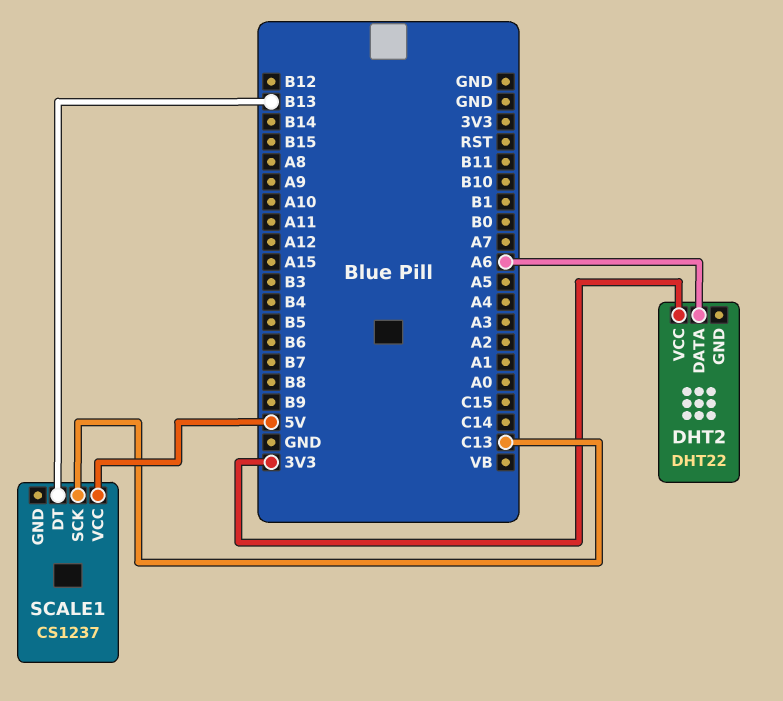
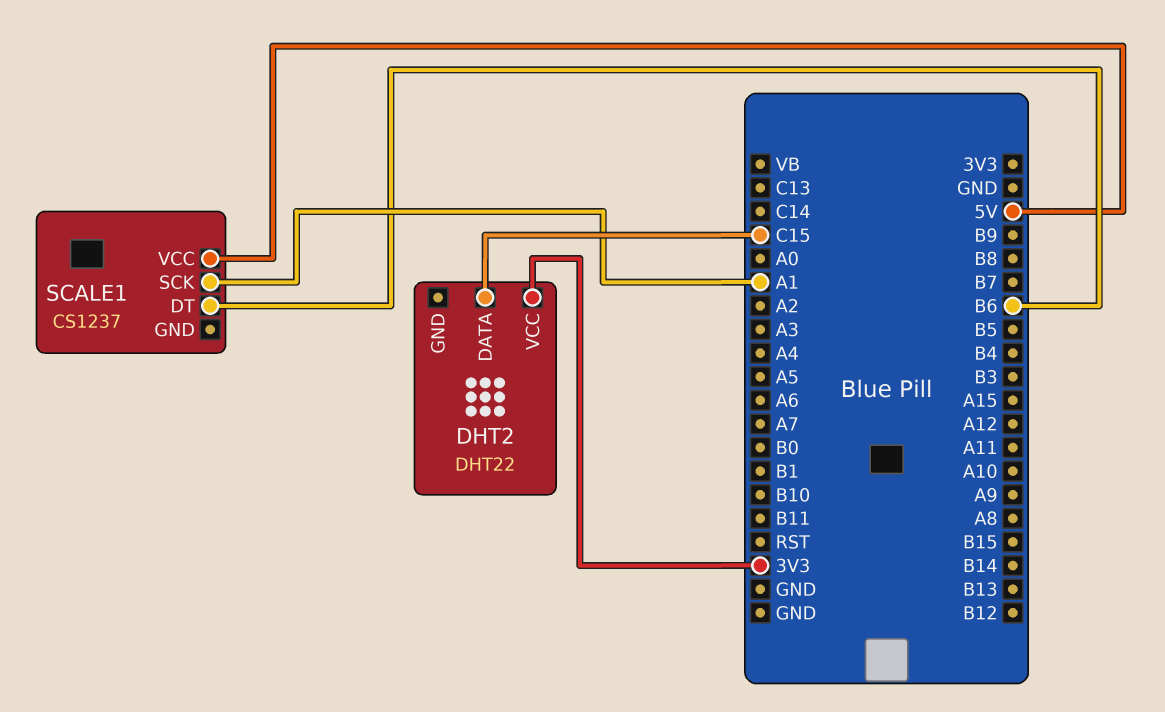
DHT2 pin DATA: A6 -> C15
SCALE1 pin DT: B13 -> B6
SCALE1 pin SCK: C13 -> A1

